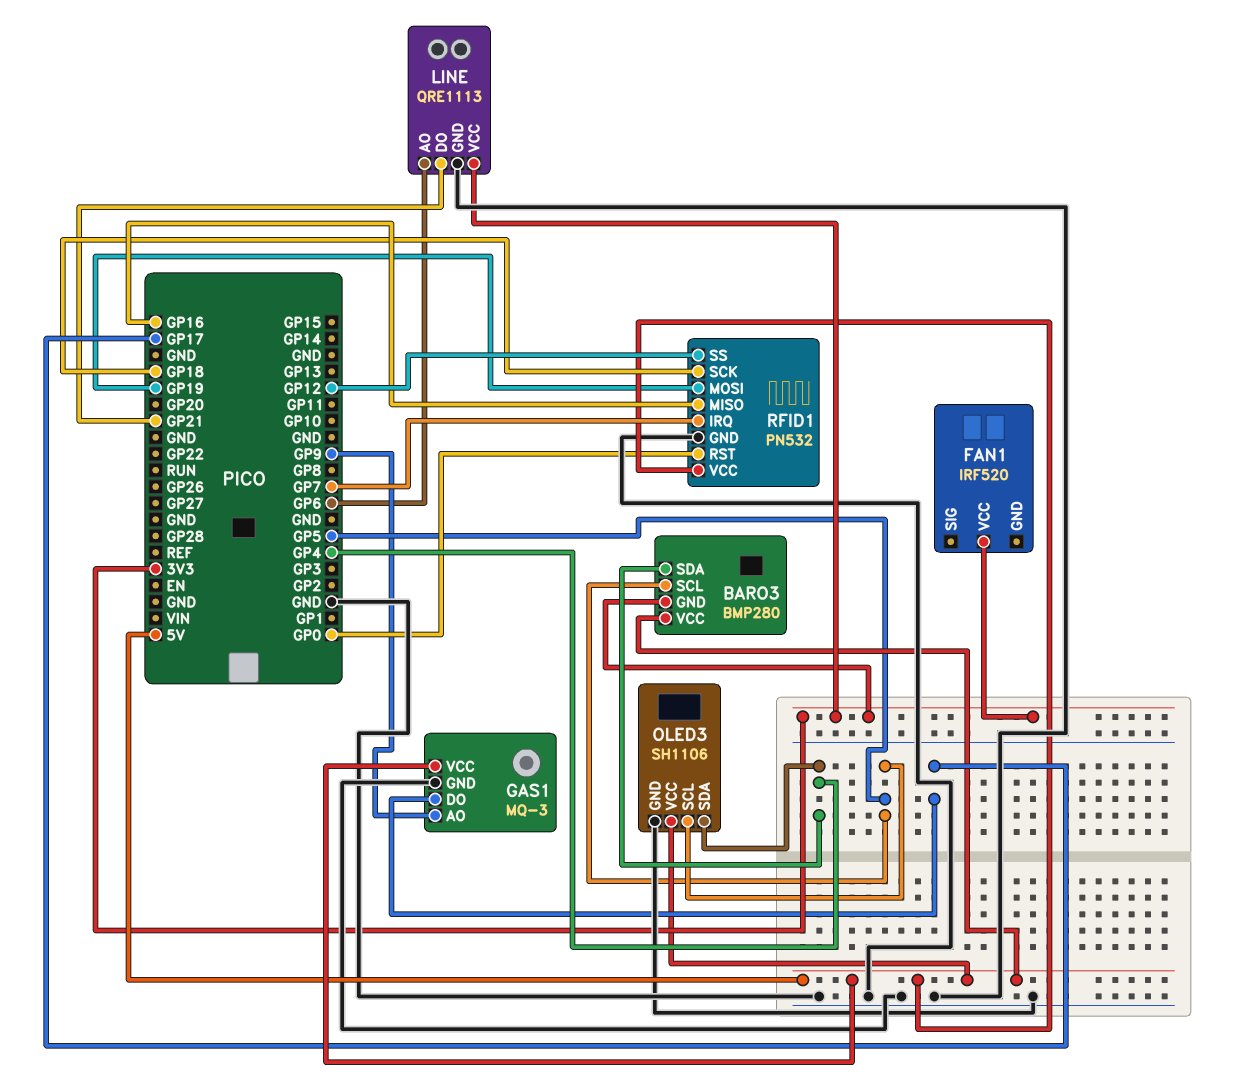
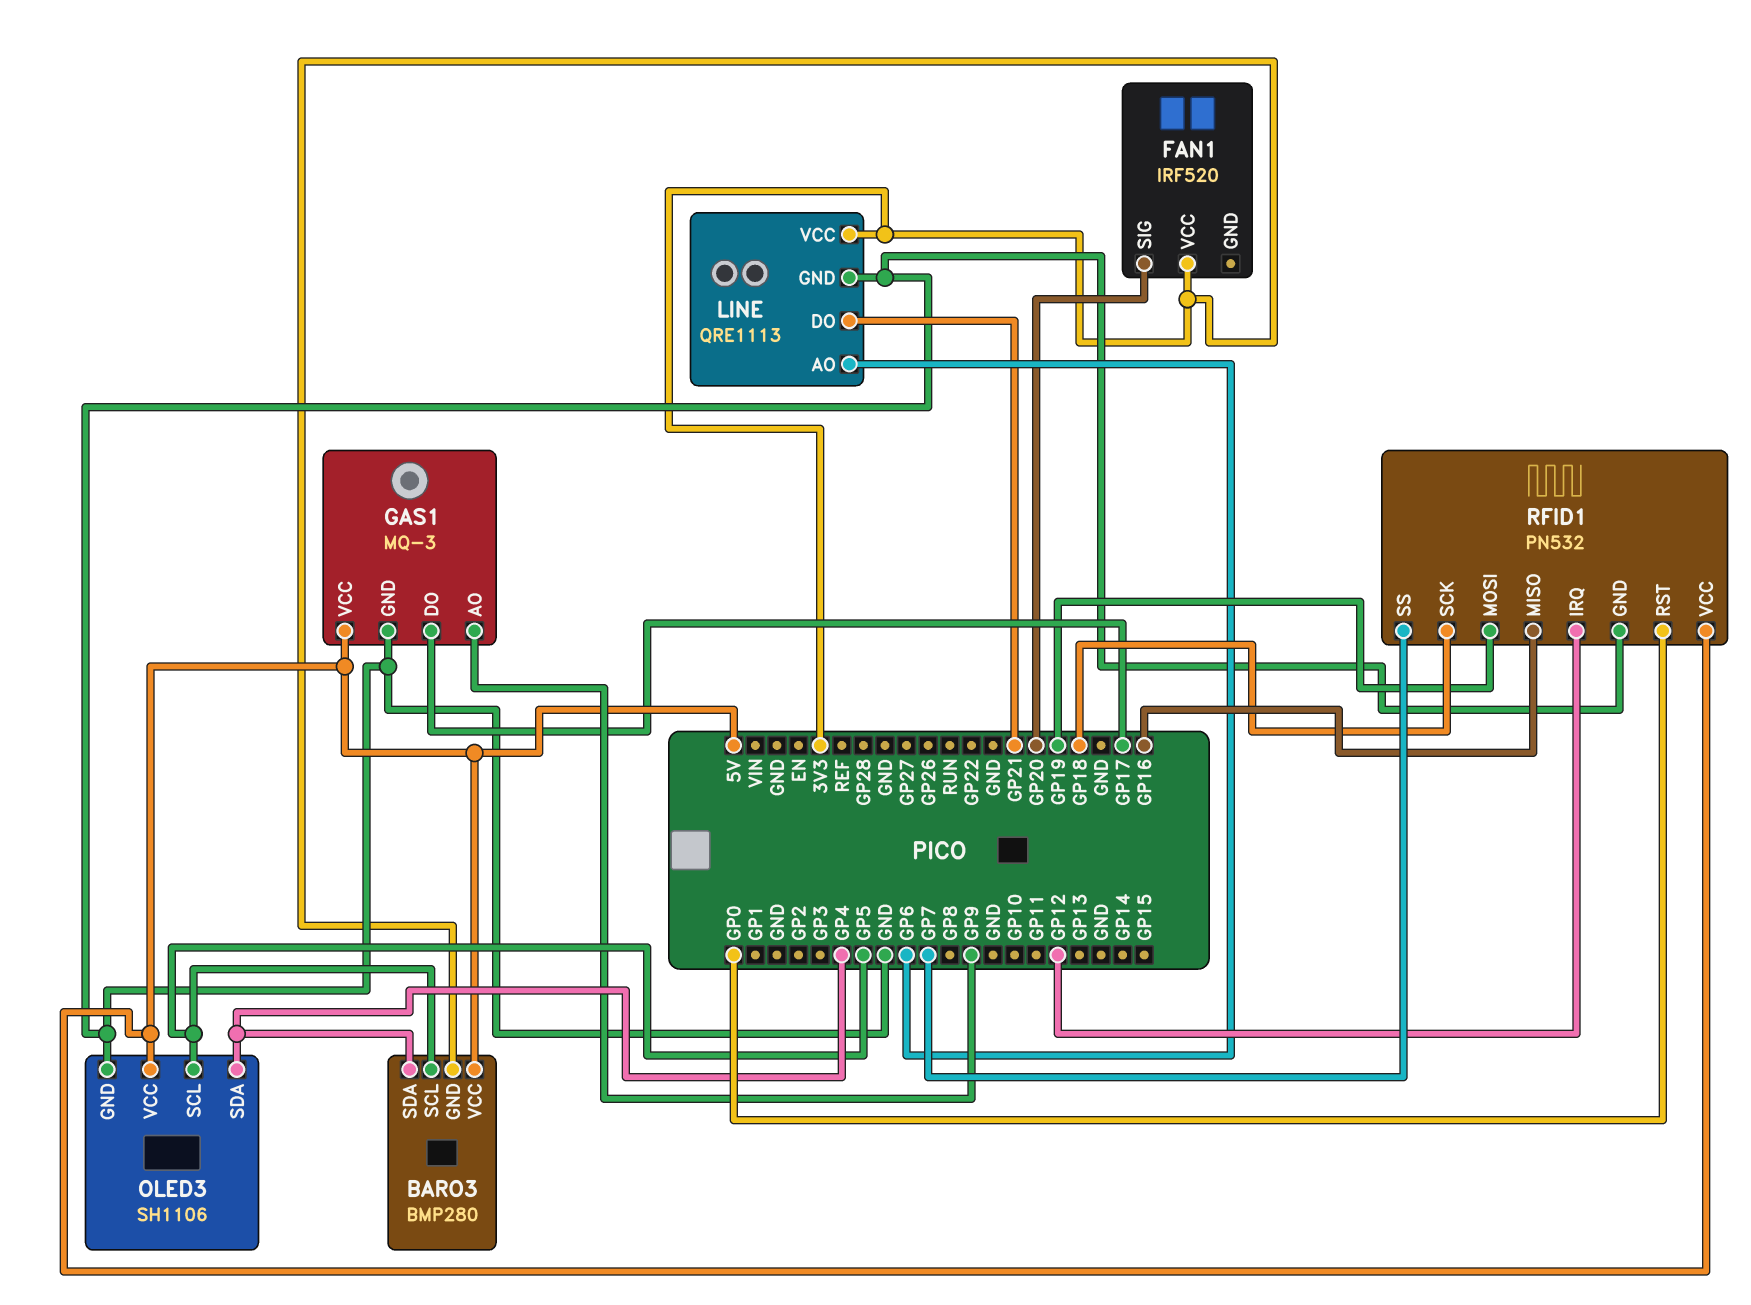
FAN1 pin SIG: none -> GP20
RFID1 pin IRQ: GP7 -> GP12
RFID1 pin SS: GP12 -> GP7

